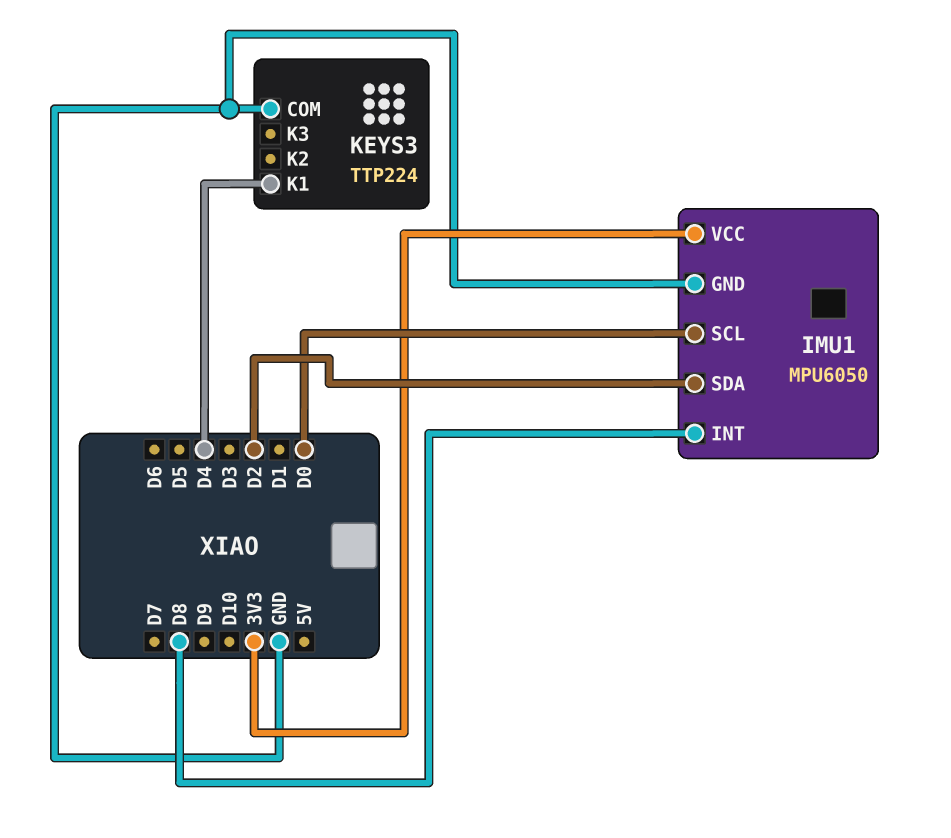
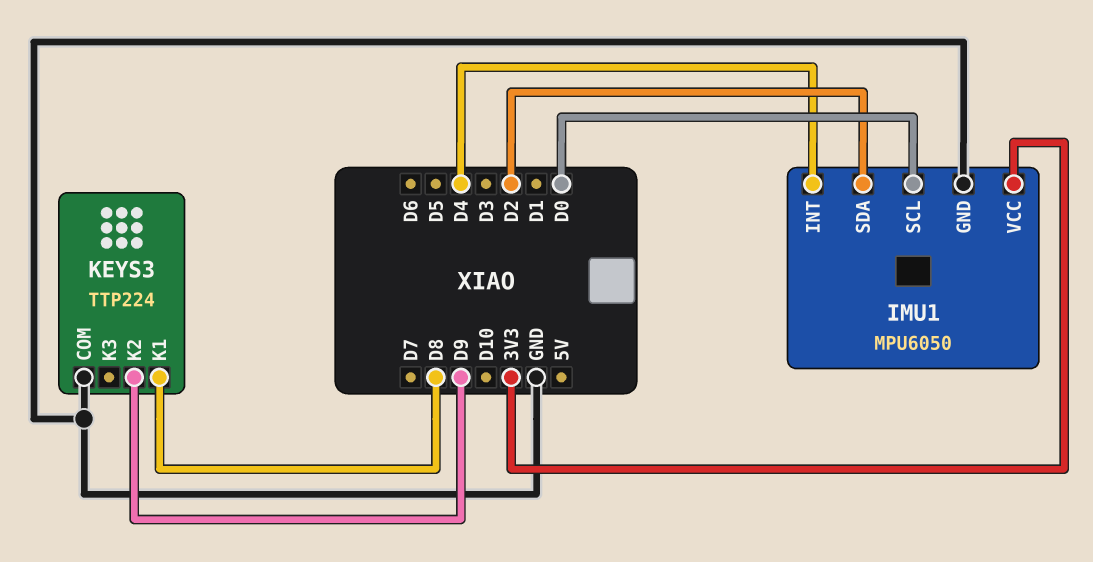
IMU1 pin INT: D8 -> D4
KEYS3 pin K1: D4 -> D8
KEYS3 pin K2: none -> D9

